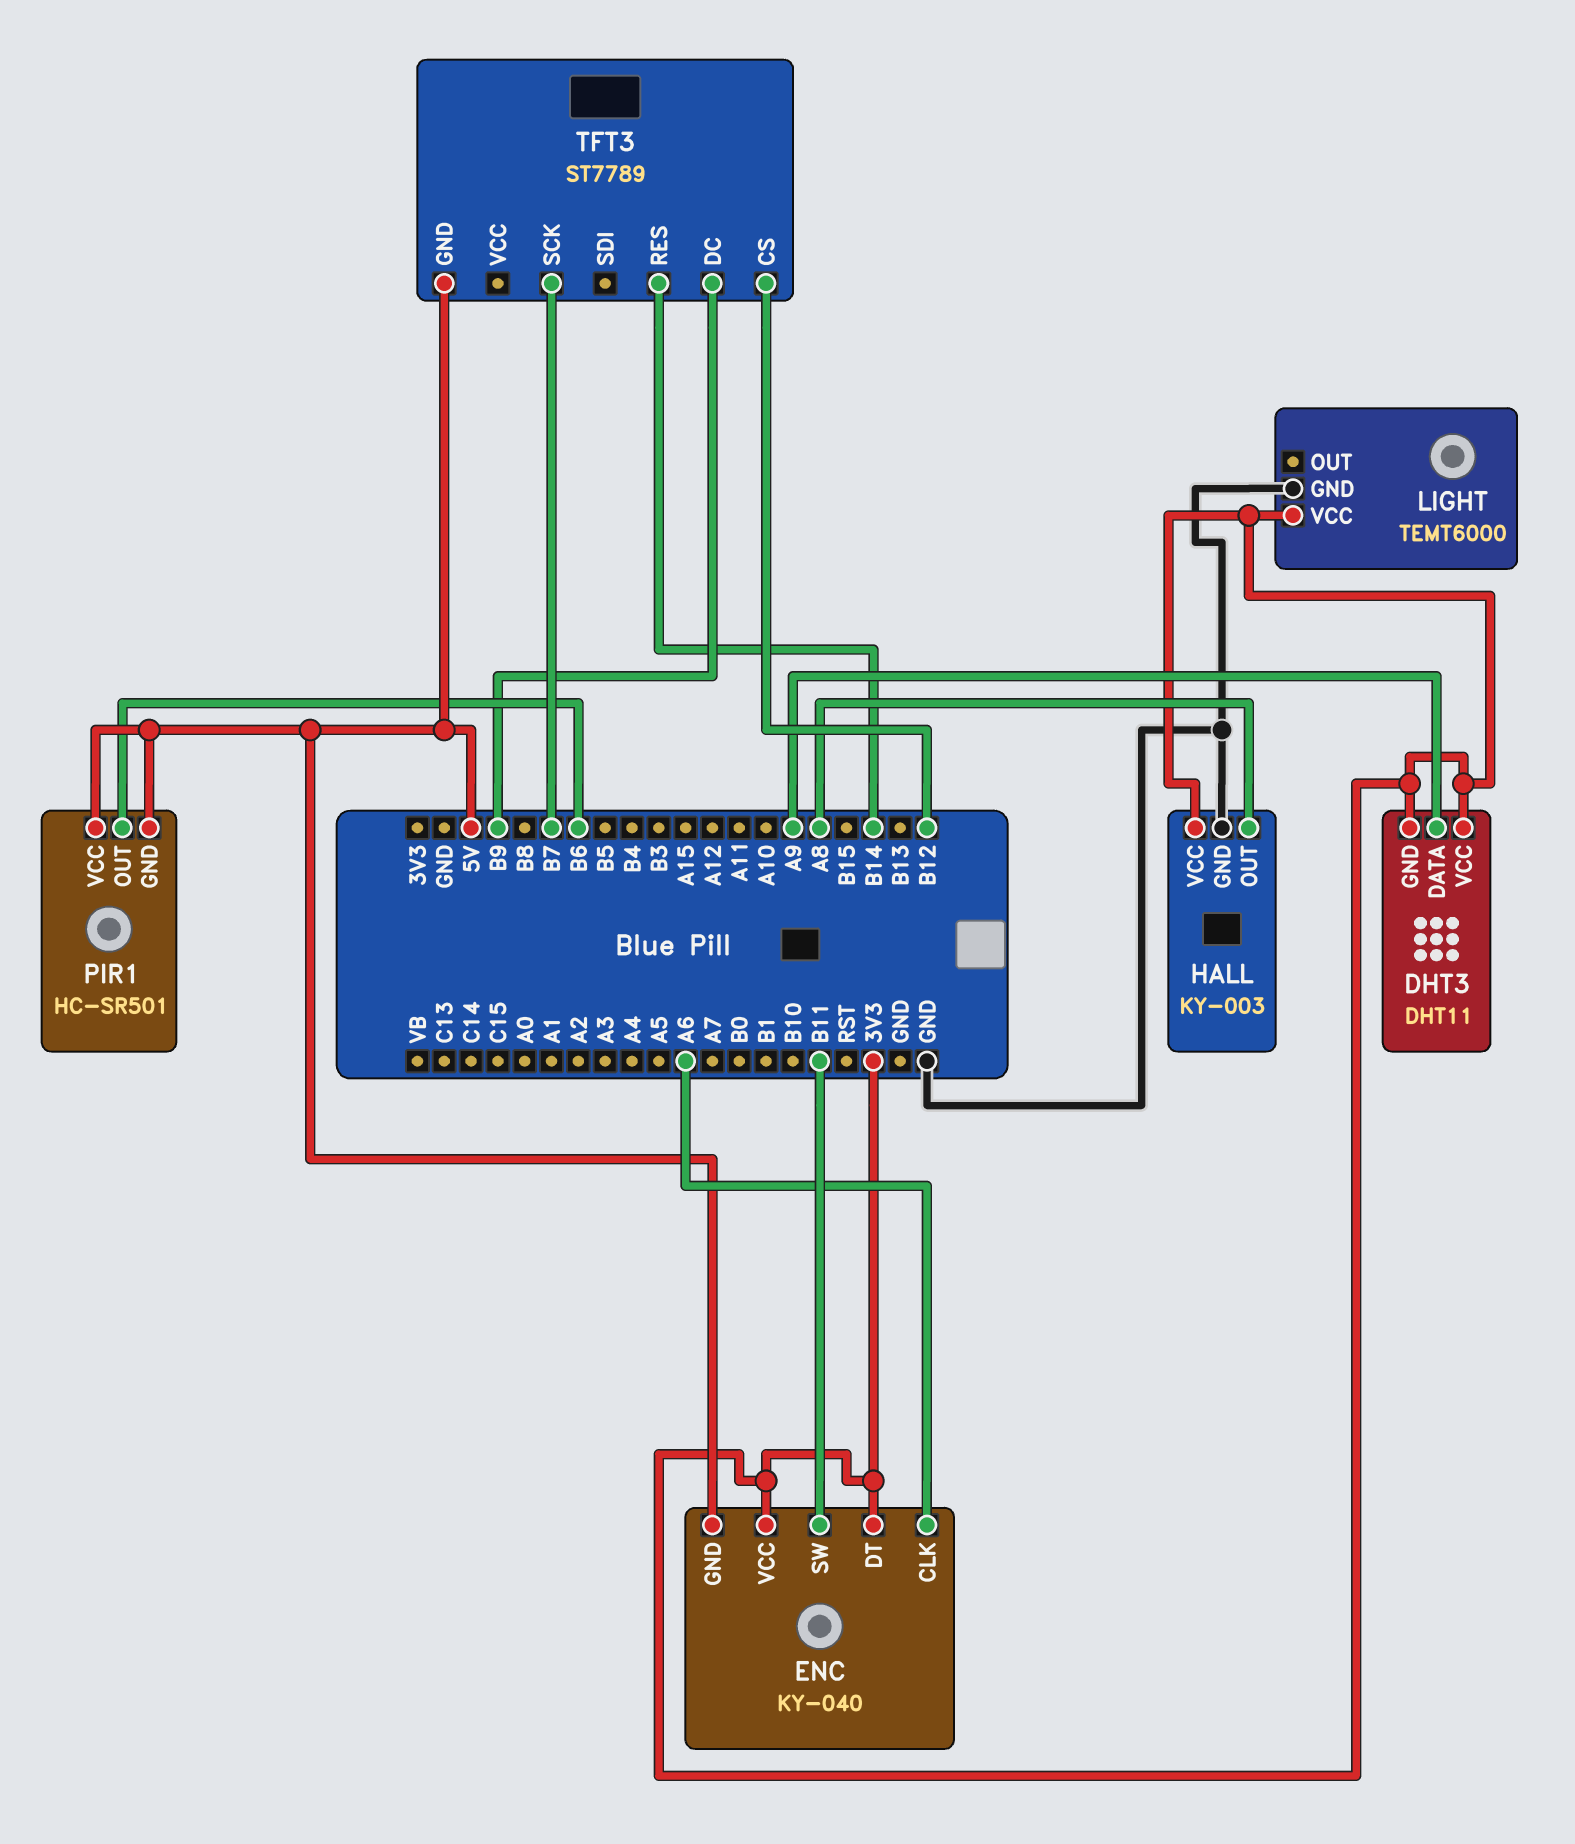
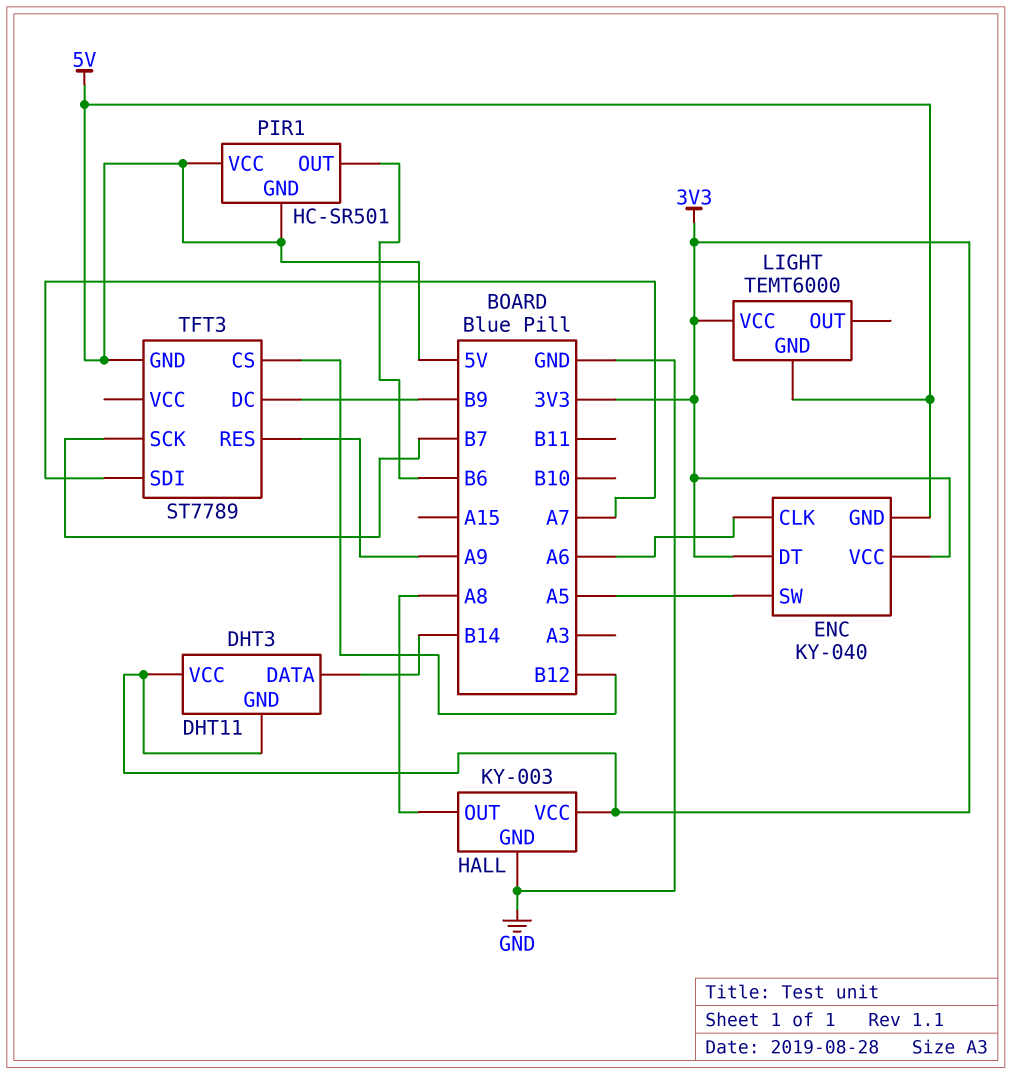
DHT3 pin DATA: A9 -> B14
ENC pin SW: B11 -> A5
LIGHT pin GND: GND -> 5V
TFT3 pin RES: B14 -> A9
TFT3 pin SDI: none -> A7

